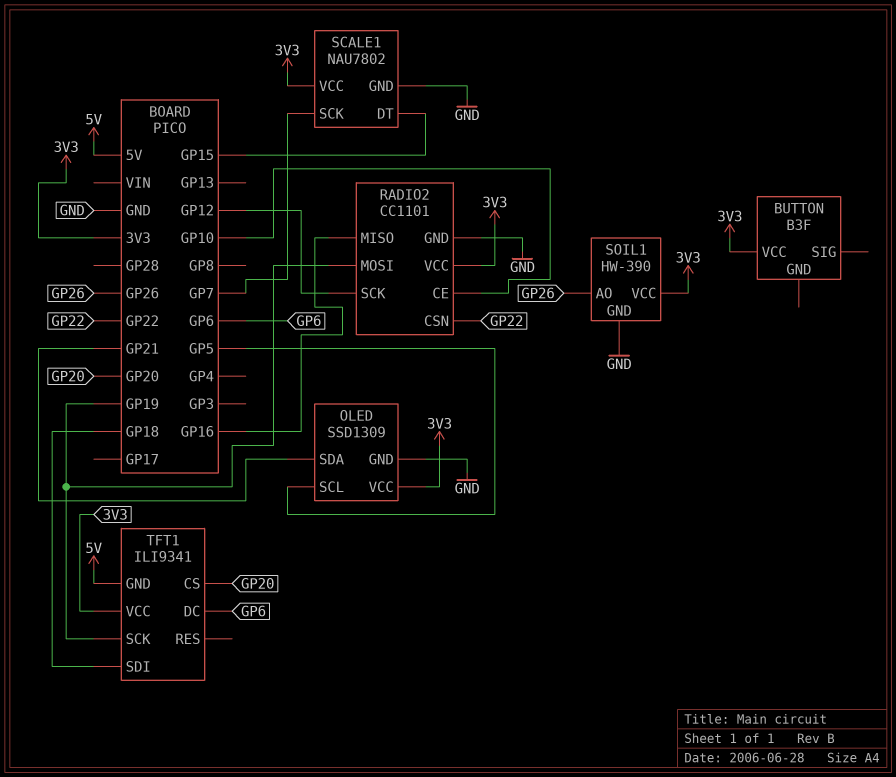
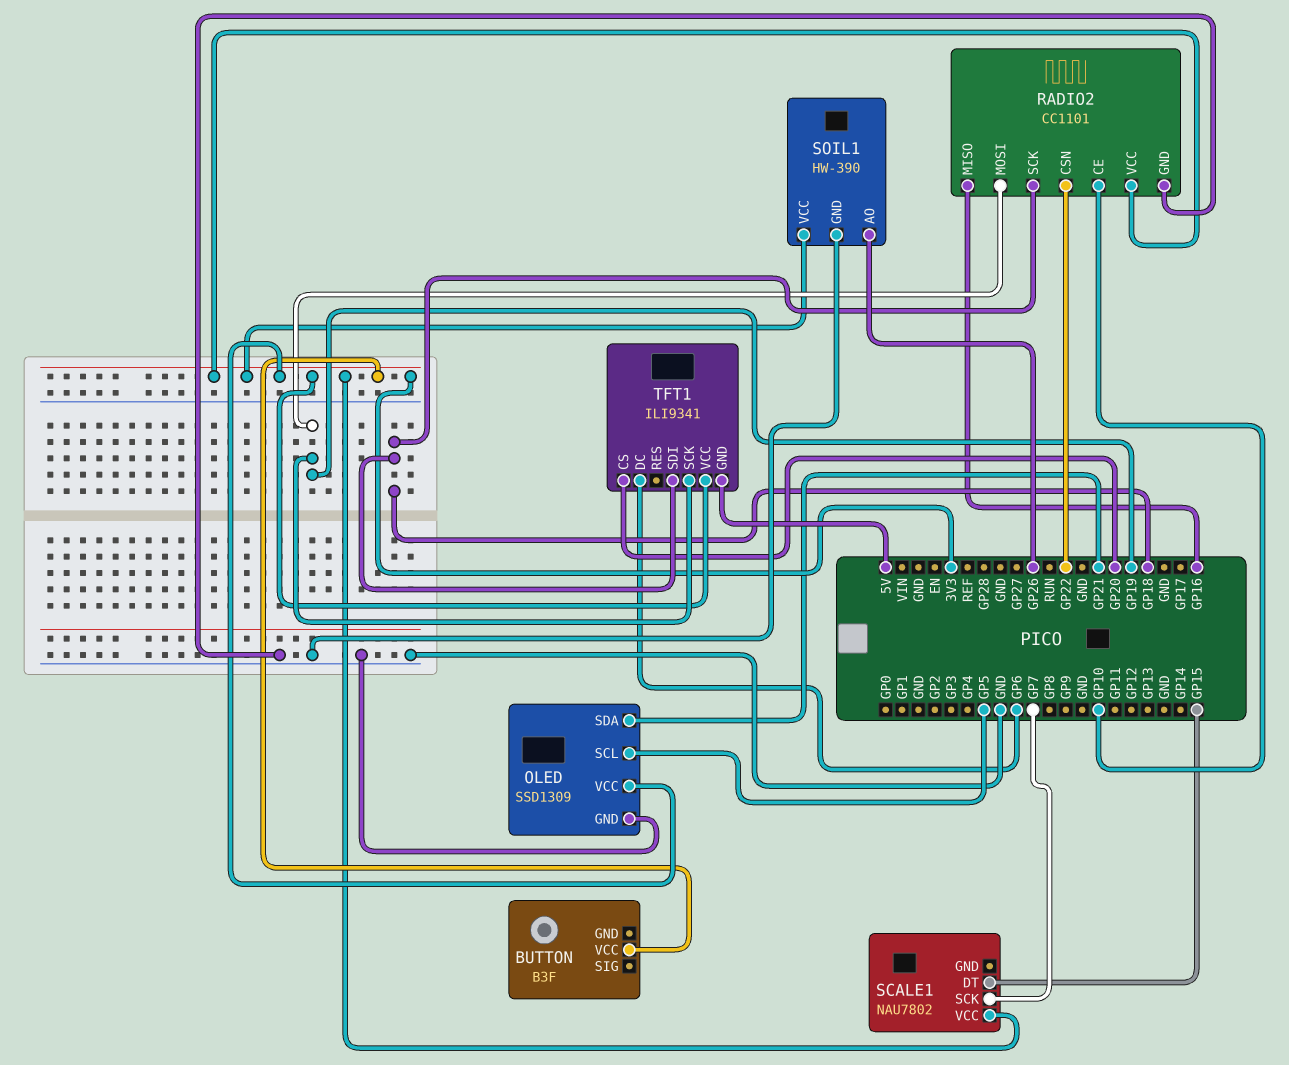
RADIO2 pin SCK: GP12 -> GP18
SCALE1 pin GND: GND -> none

